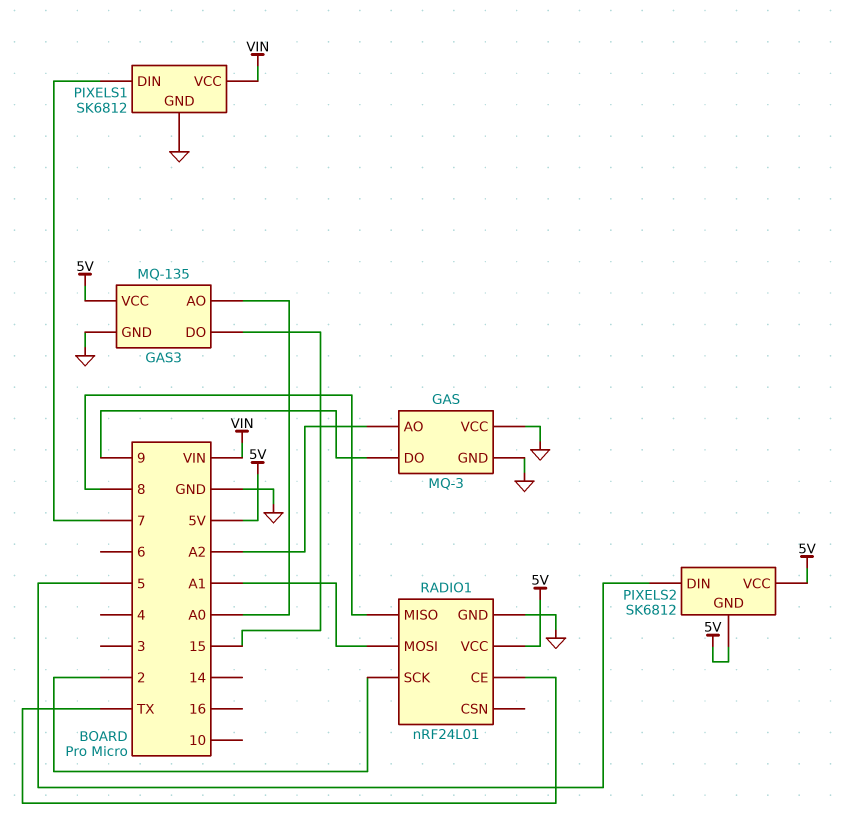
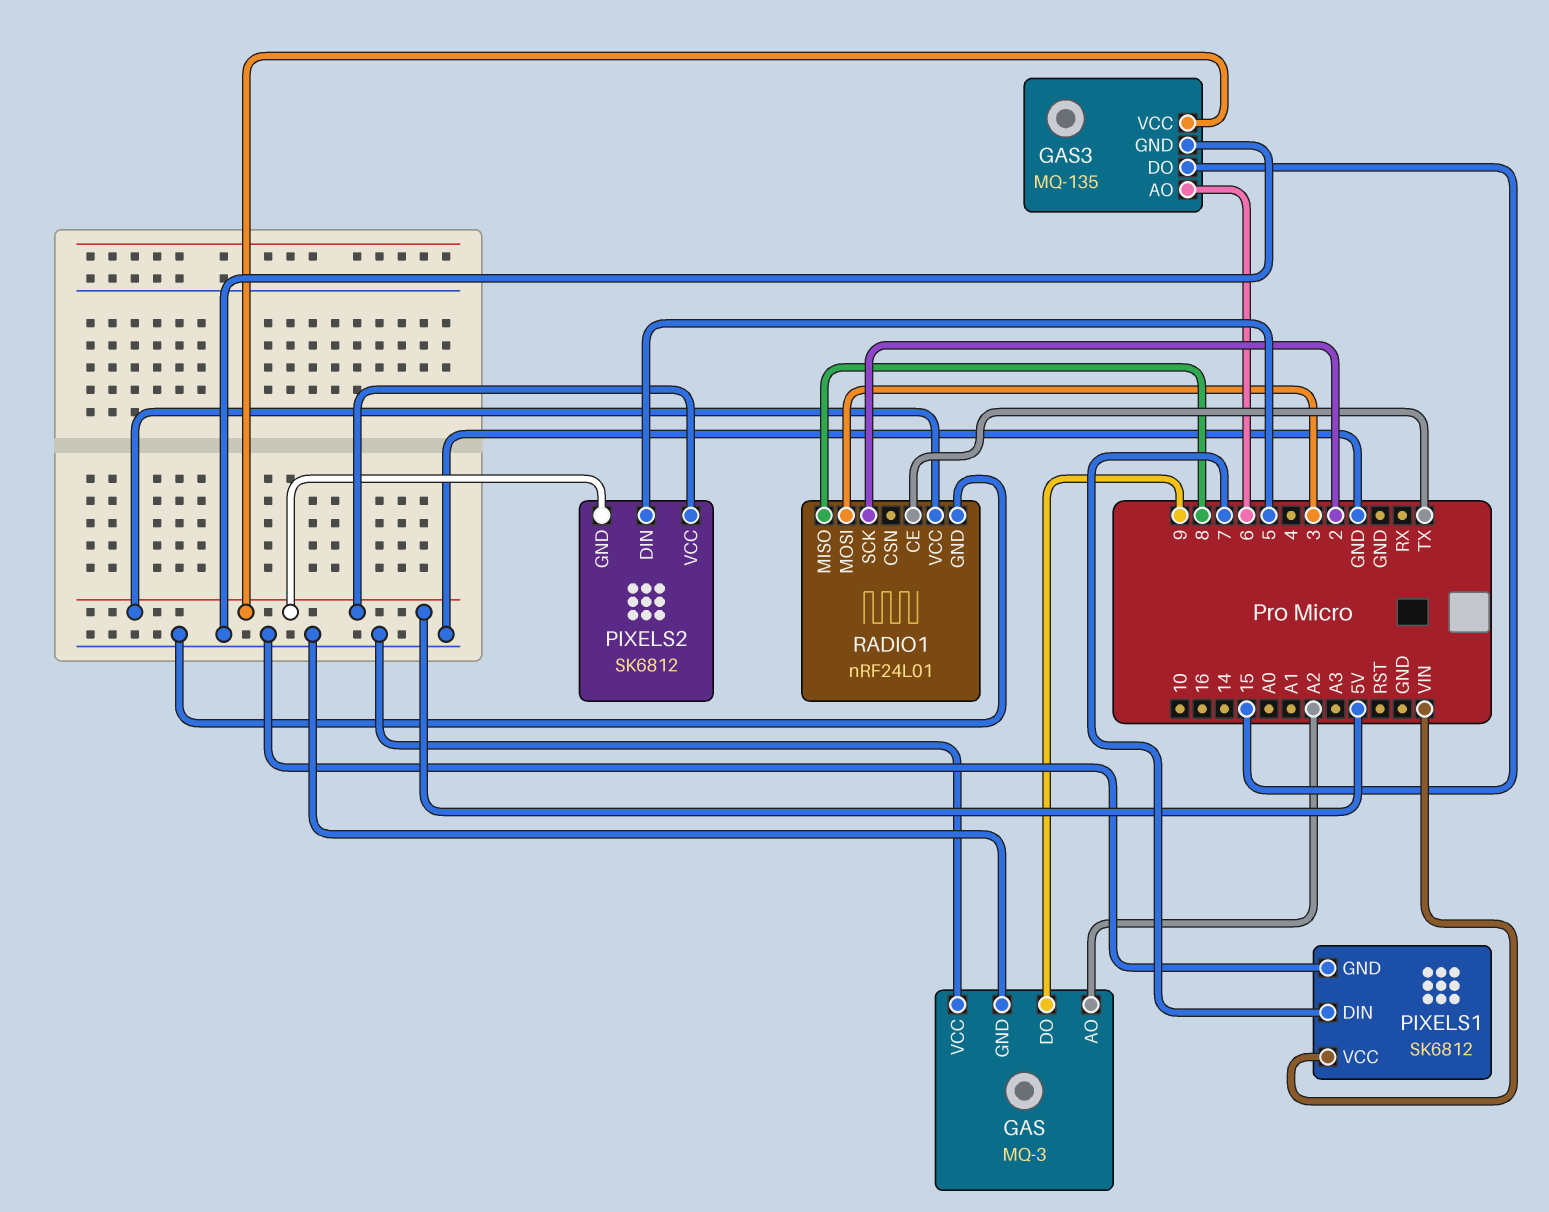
GAS3 pin AO: A0 -> 6
RADIO1 pin MOSI: A1 -> 3

